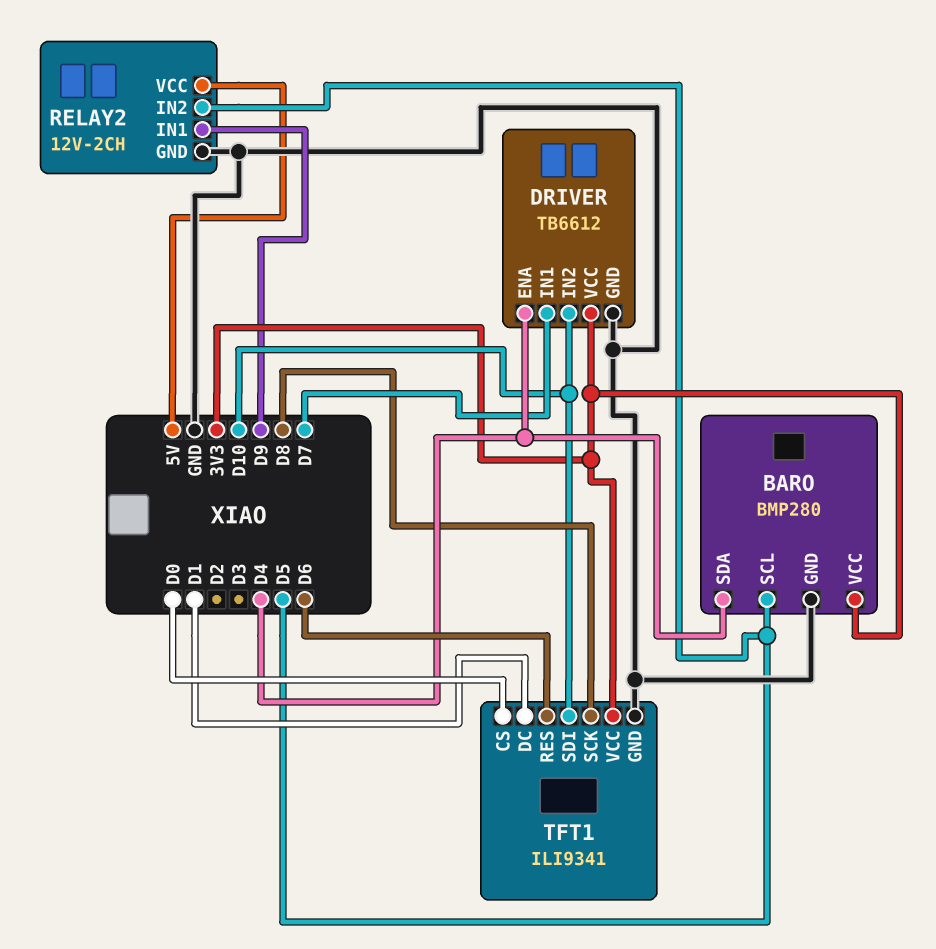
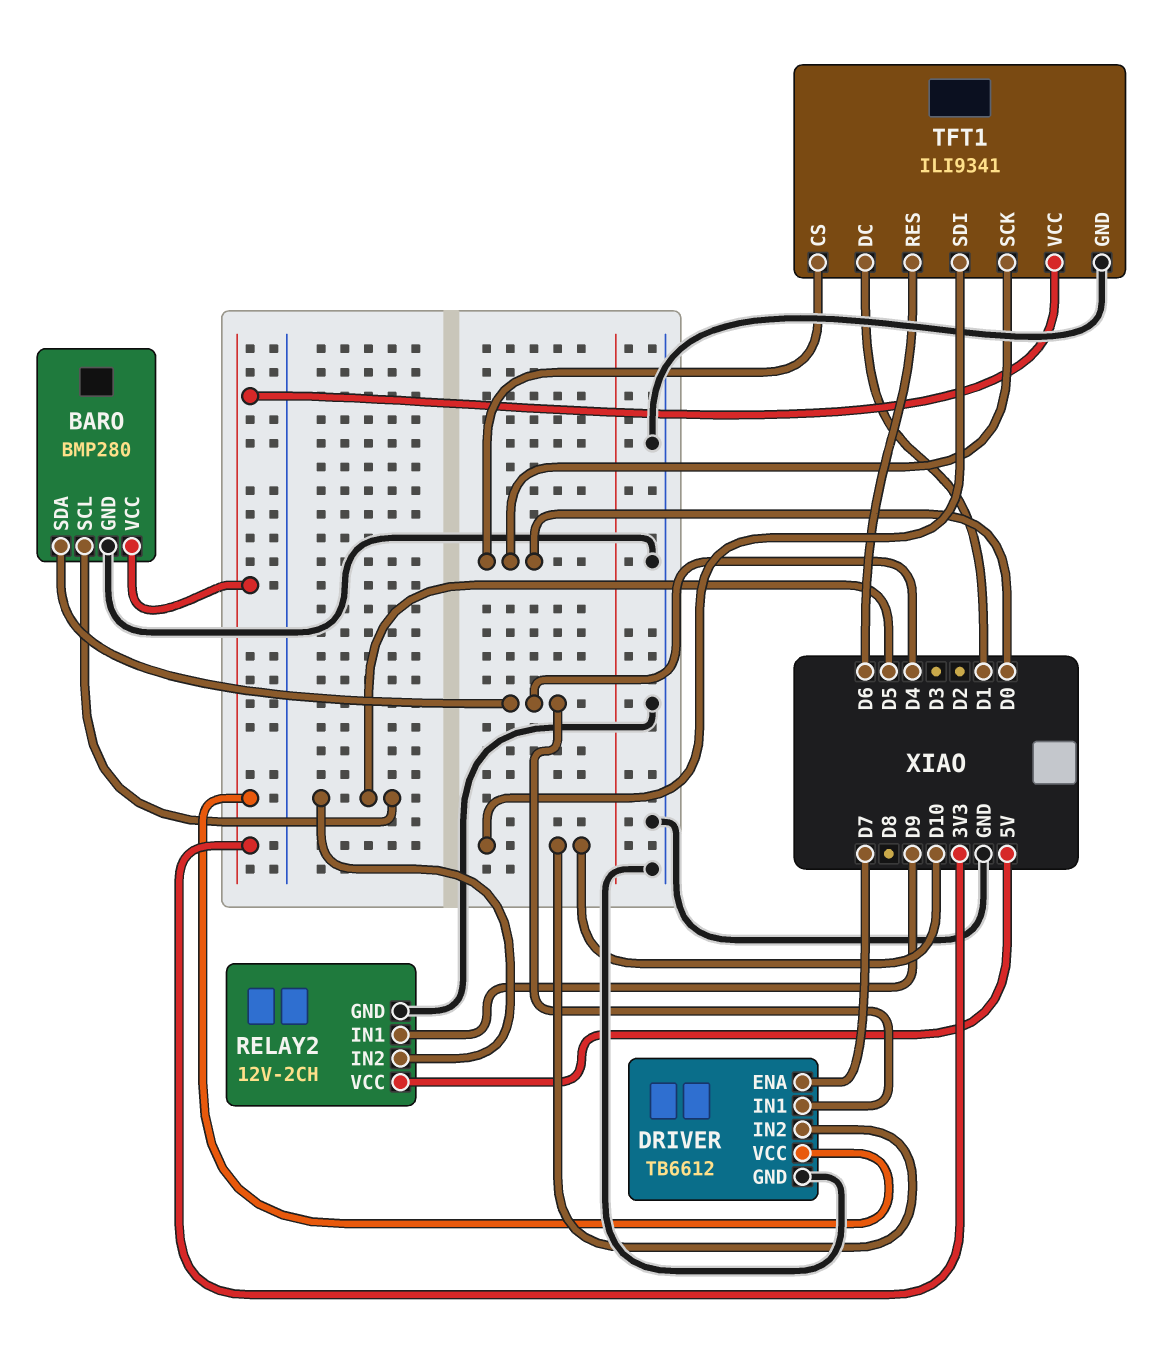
DRIVER pin ENA: D4 -> D7
DRIVER pin IN1: D7 -> D4
TFT1 pin SCK: D8 -> D0

